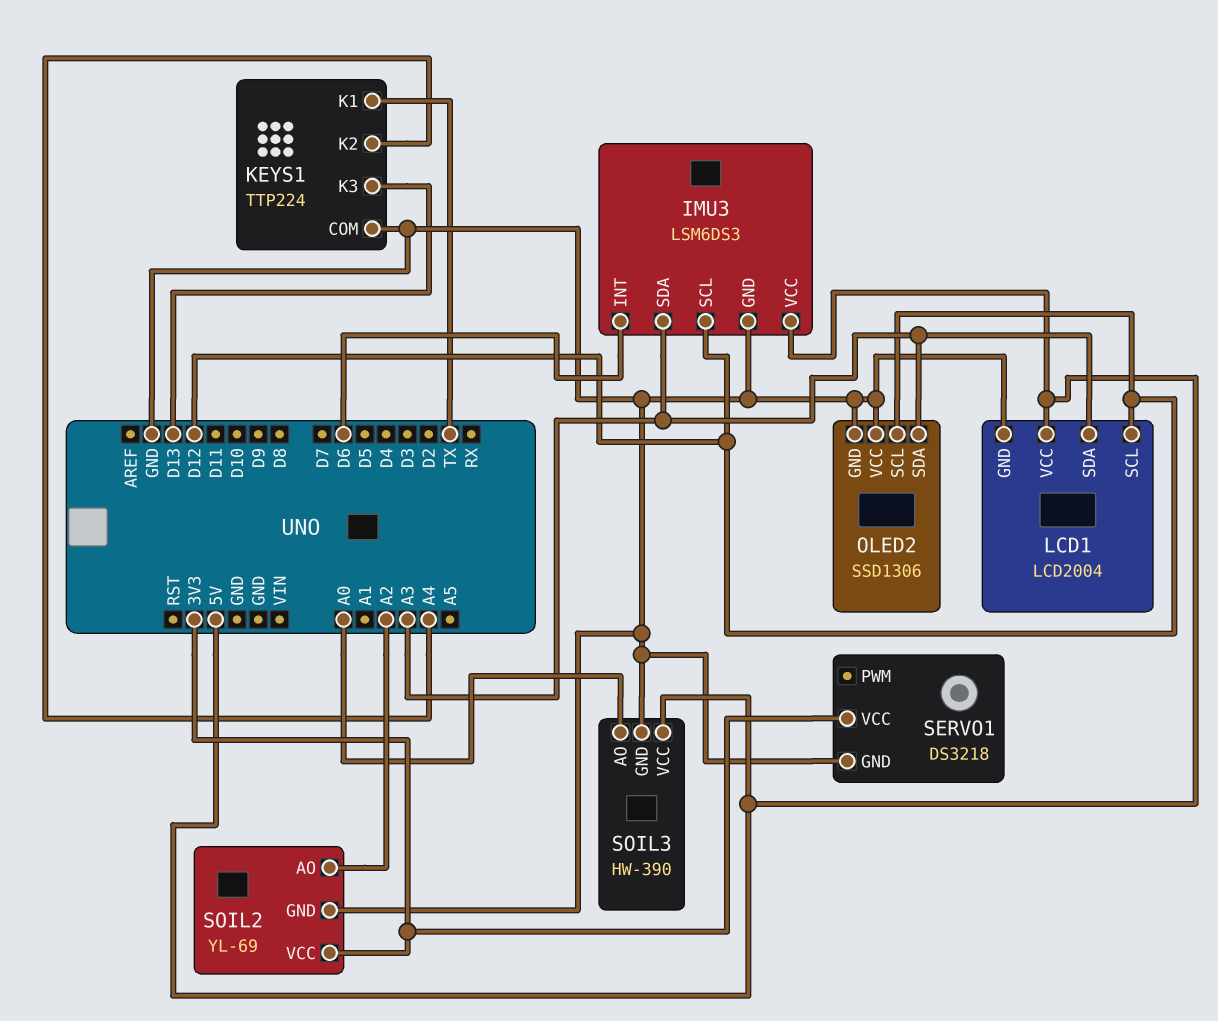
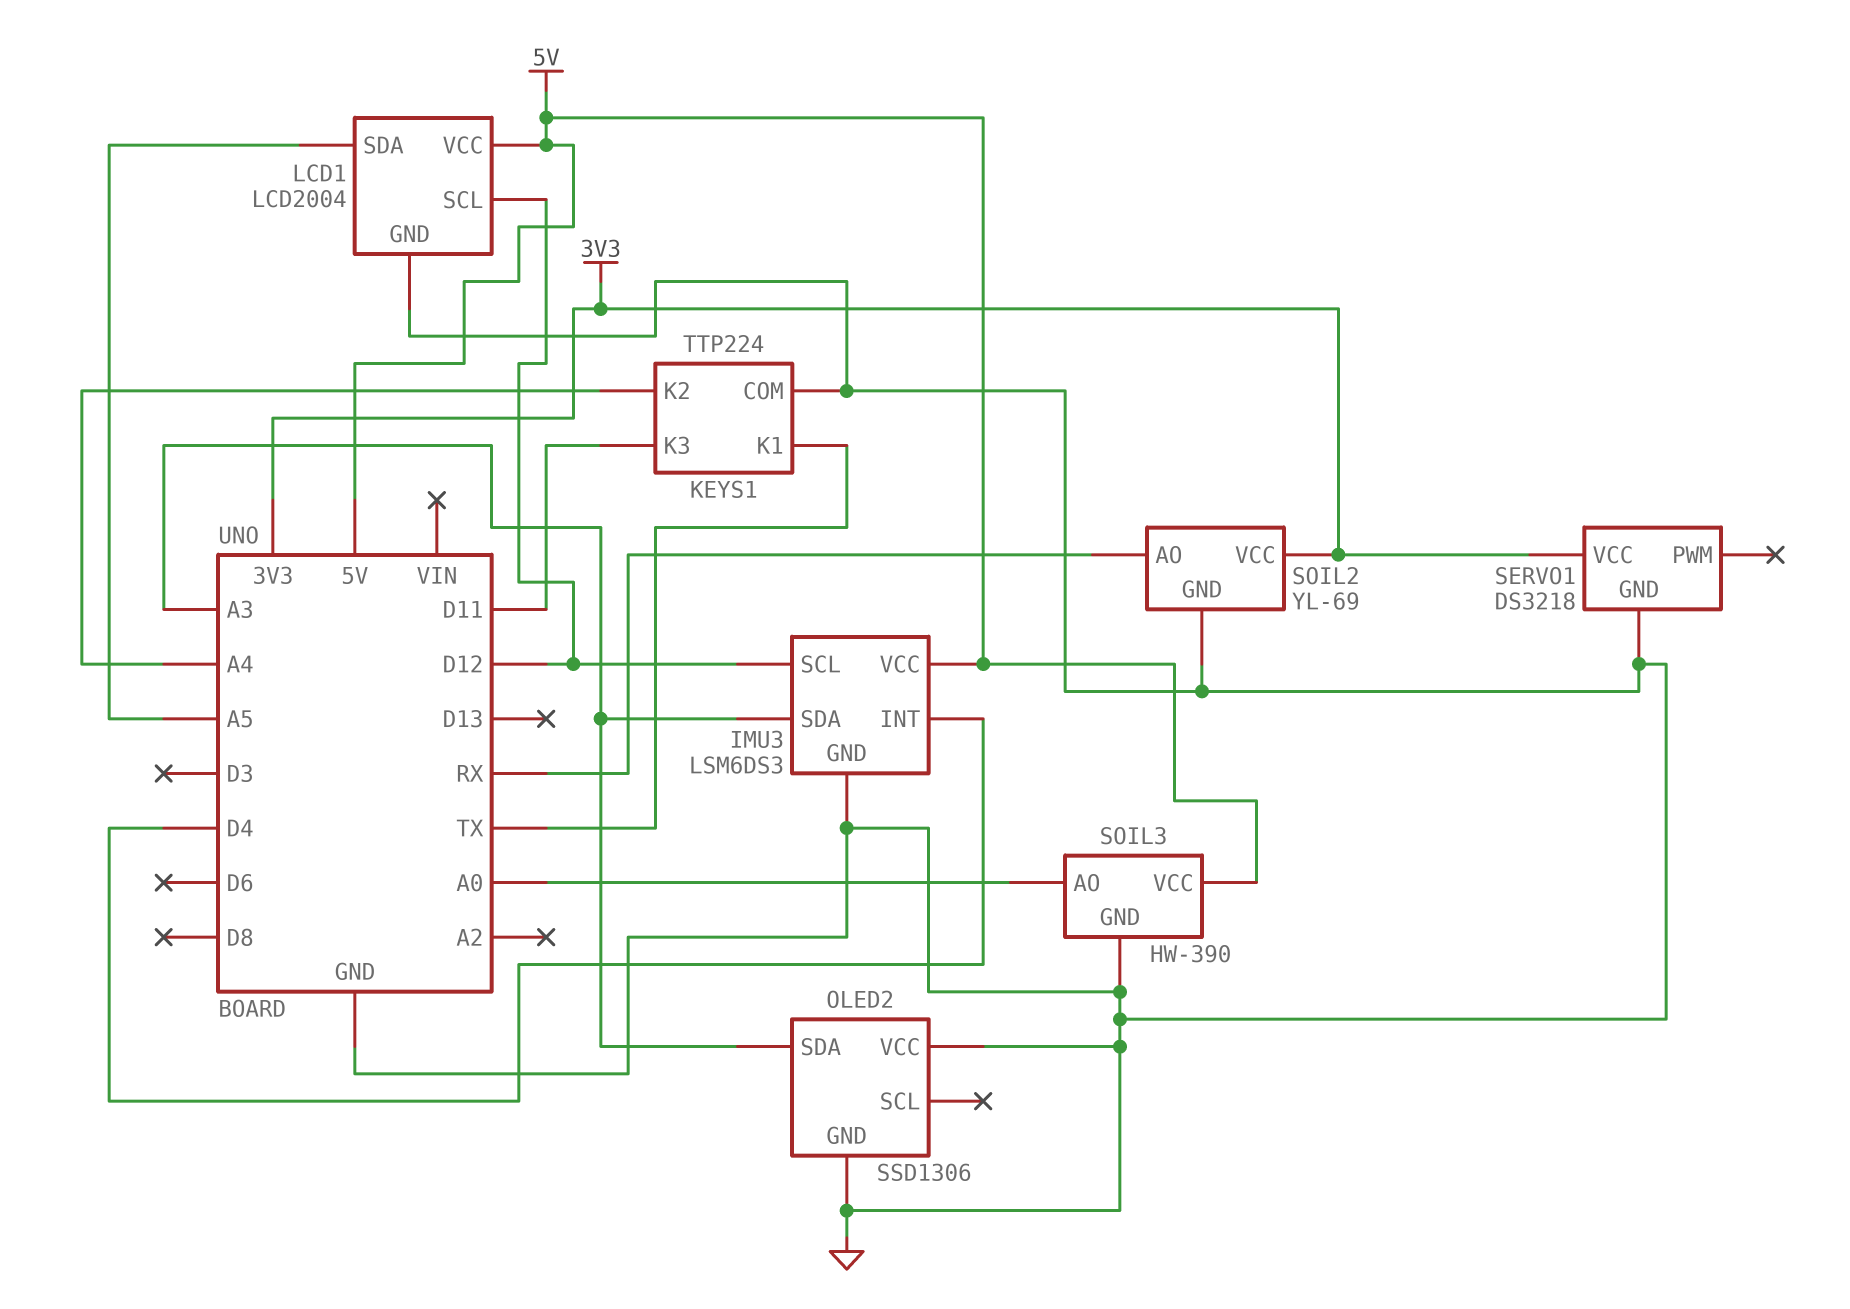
IMU3 pin INT: D6 -> D4
KEYS1 pin K3: D13 -> D11
LCD1 pin SDA: A3 -> A5
OLED2 pin SCL: D12 -> none
SOIL2 pin AO: A2 -> RX

